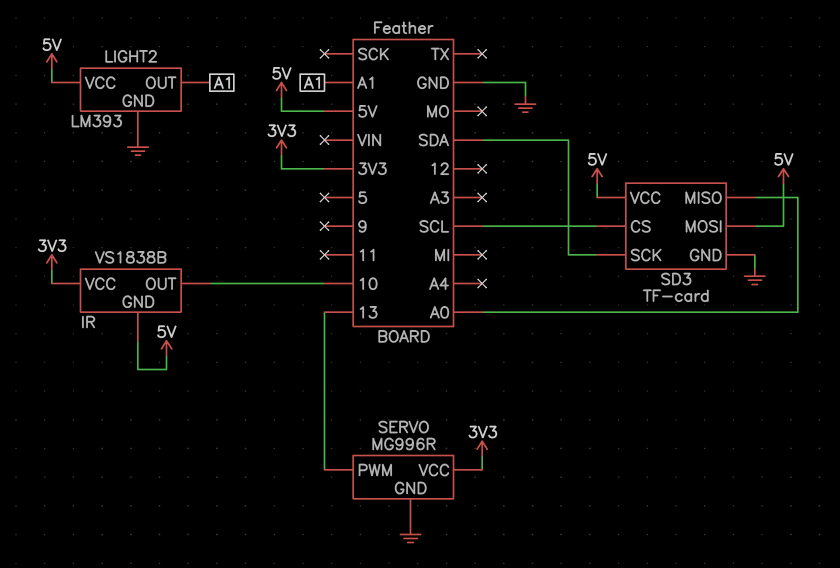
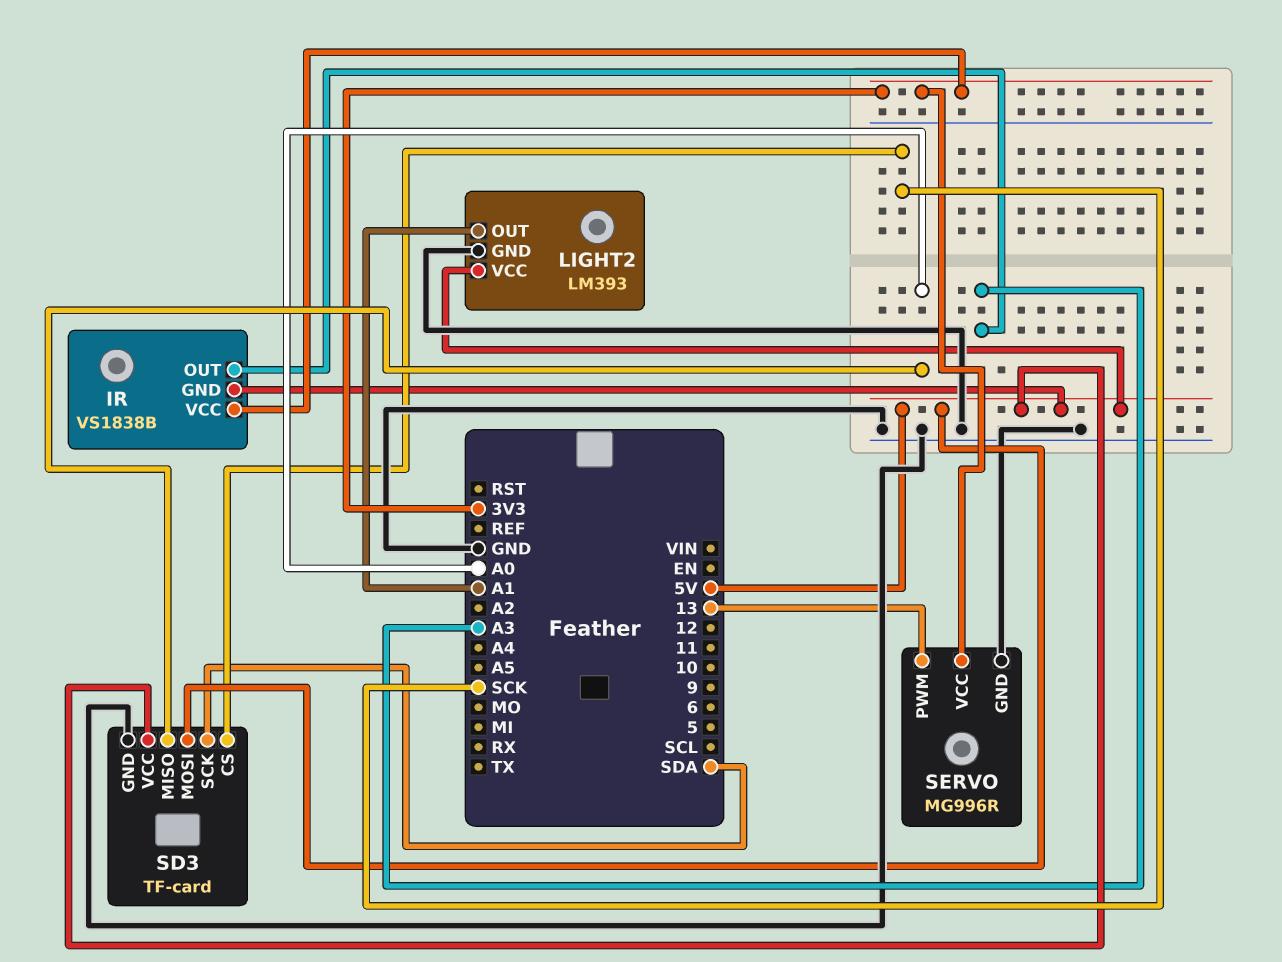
IR pin OUT: 10 -> A3
SD3 pin CS: SCL -> SCK

